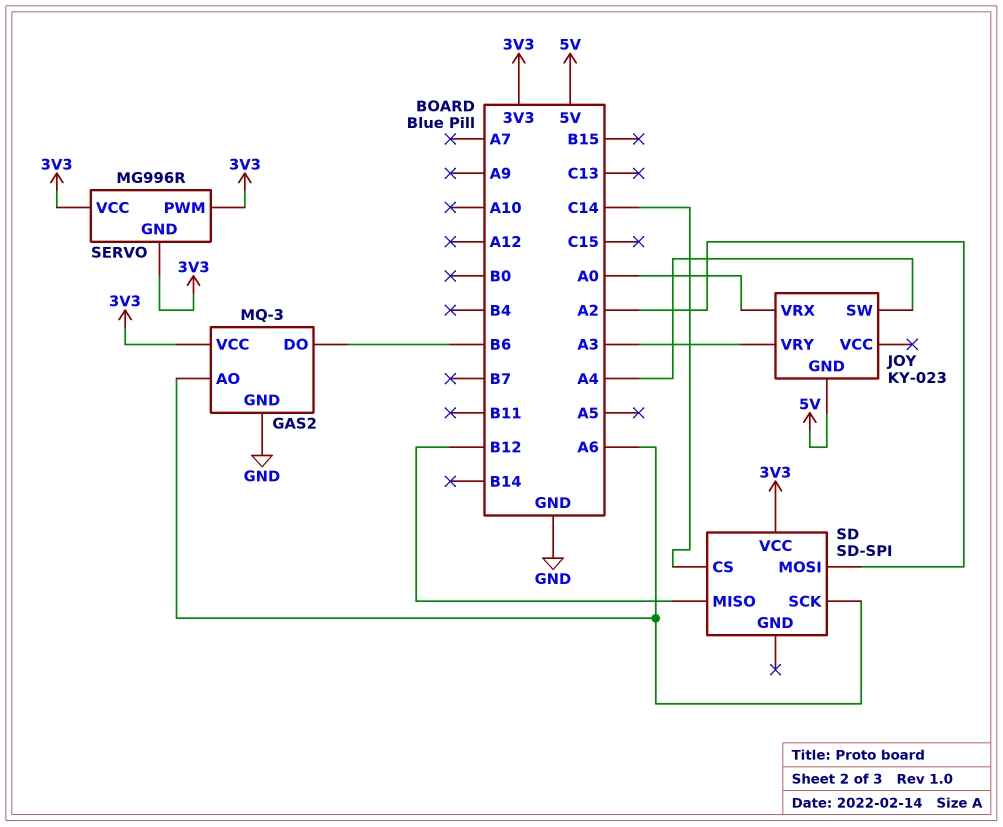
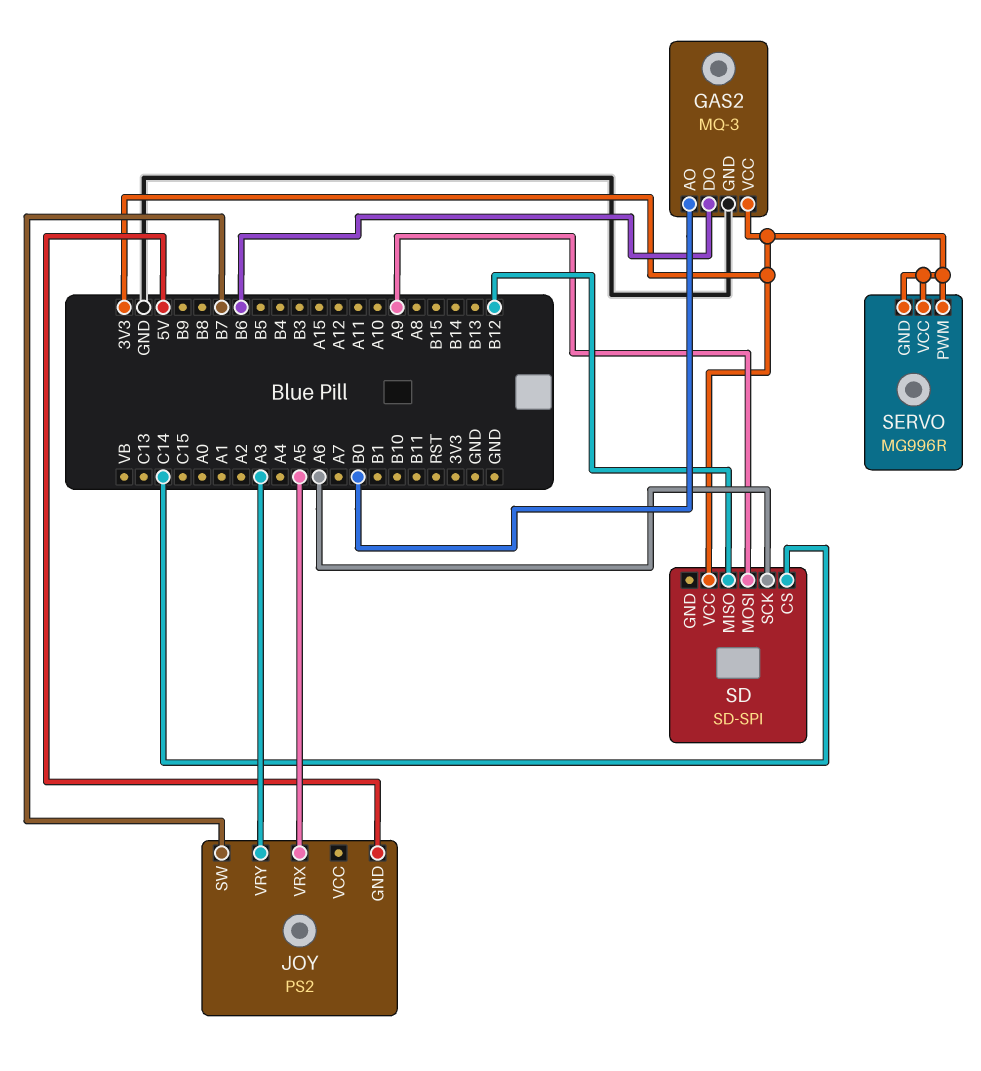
GAS2 pin AO: A6 -> B0
JOY: KY-023 -> PS2
JOY pin SW: A4 -> B7
JOY pin VRX: A0 -> A5
SD pin MOSI: A2 -> A9

